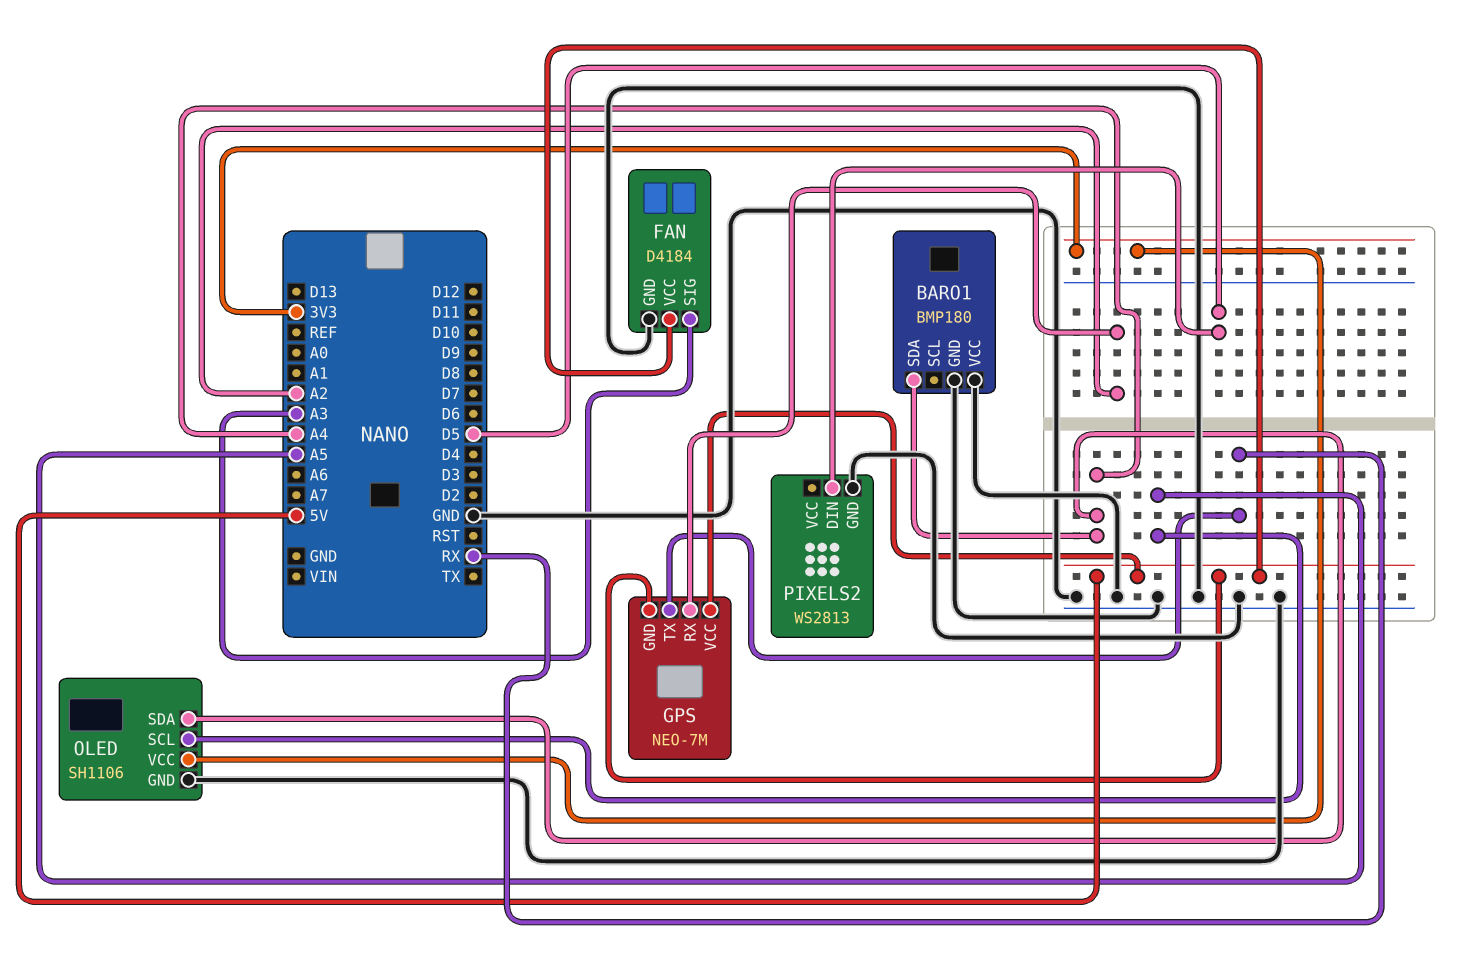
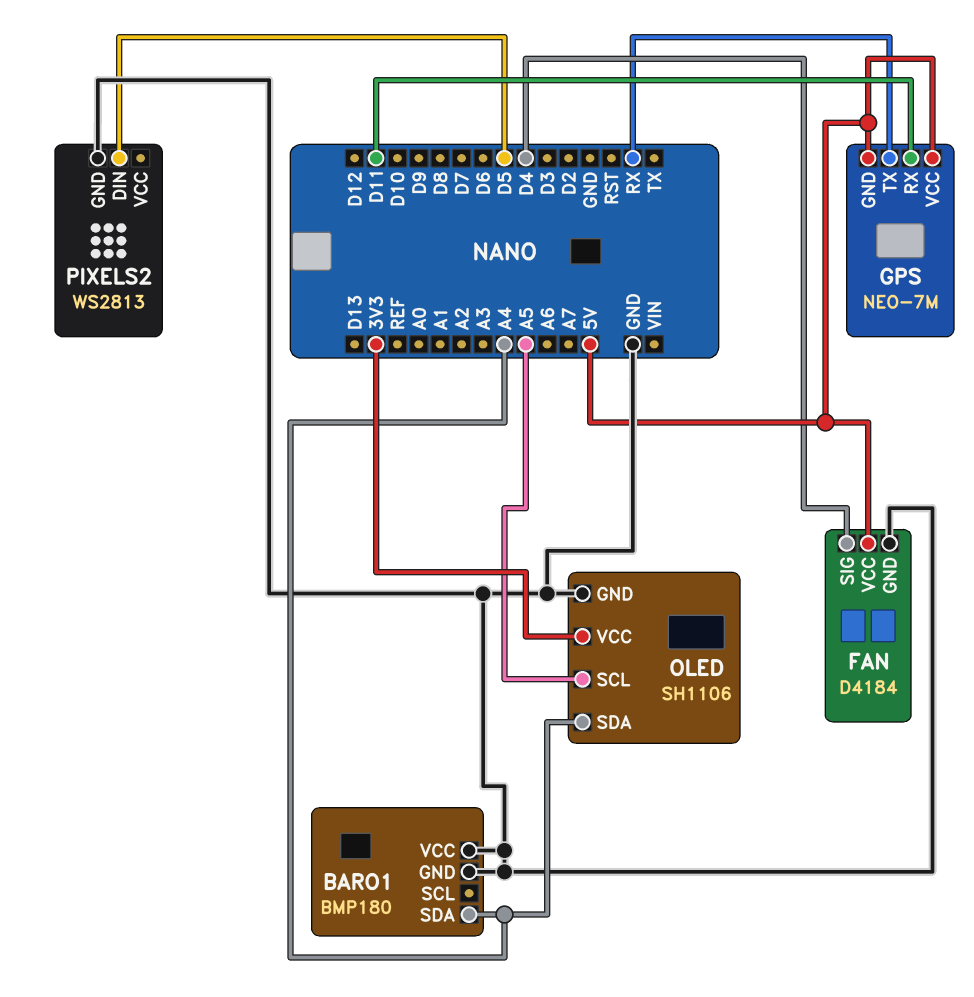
FAN pin SIG: A3 -> D4
GPS pin RX: A2 -> D11

